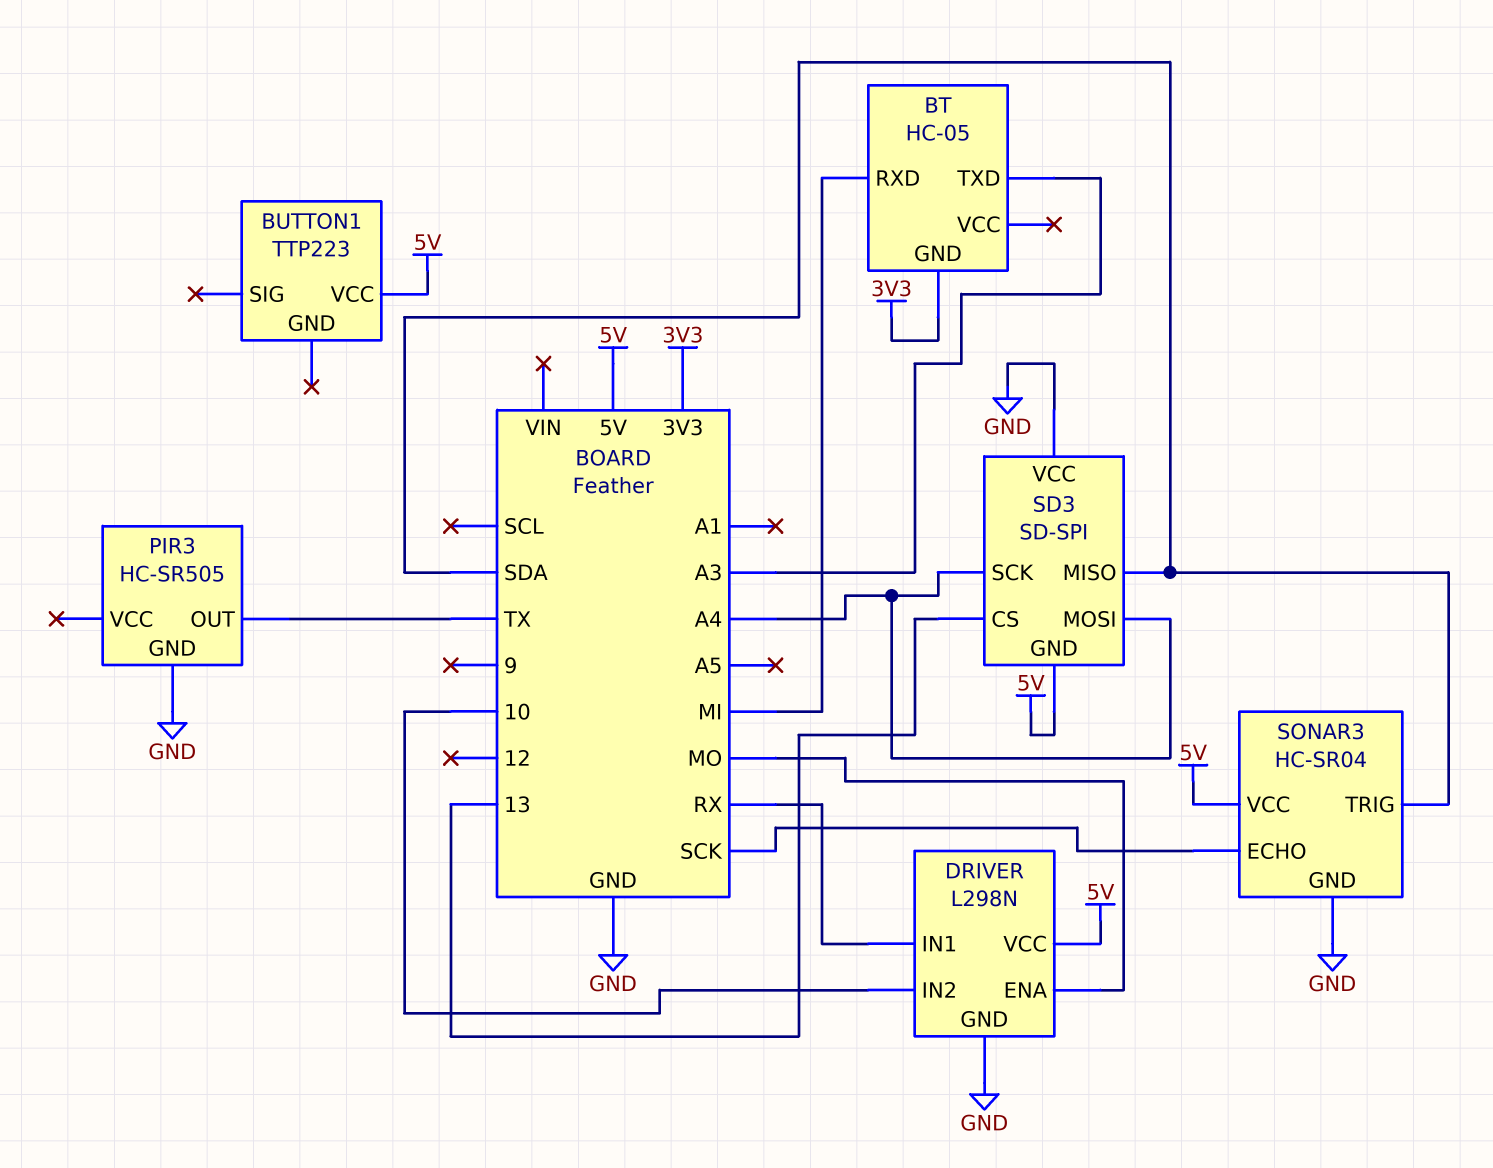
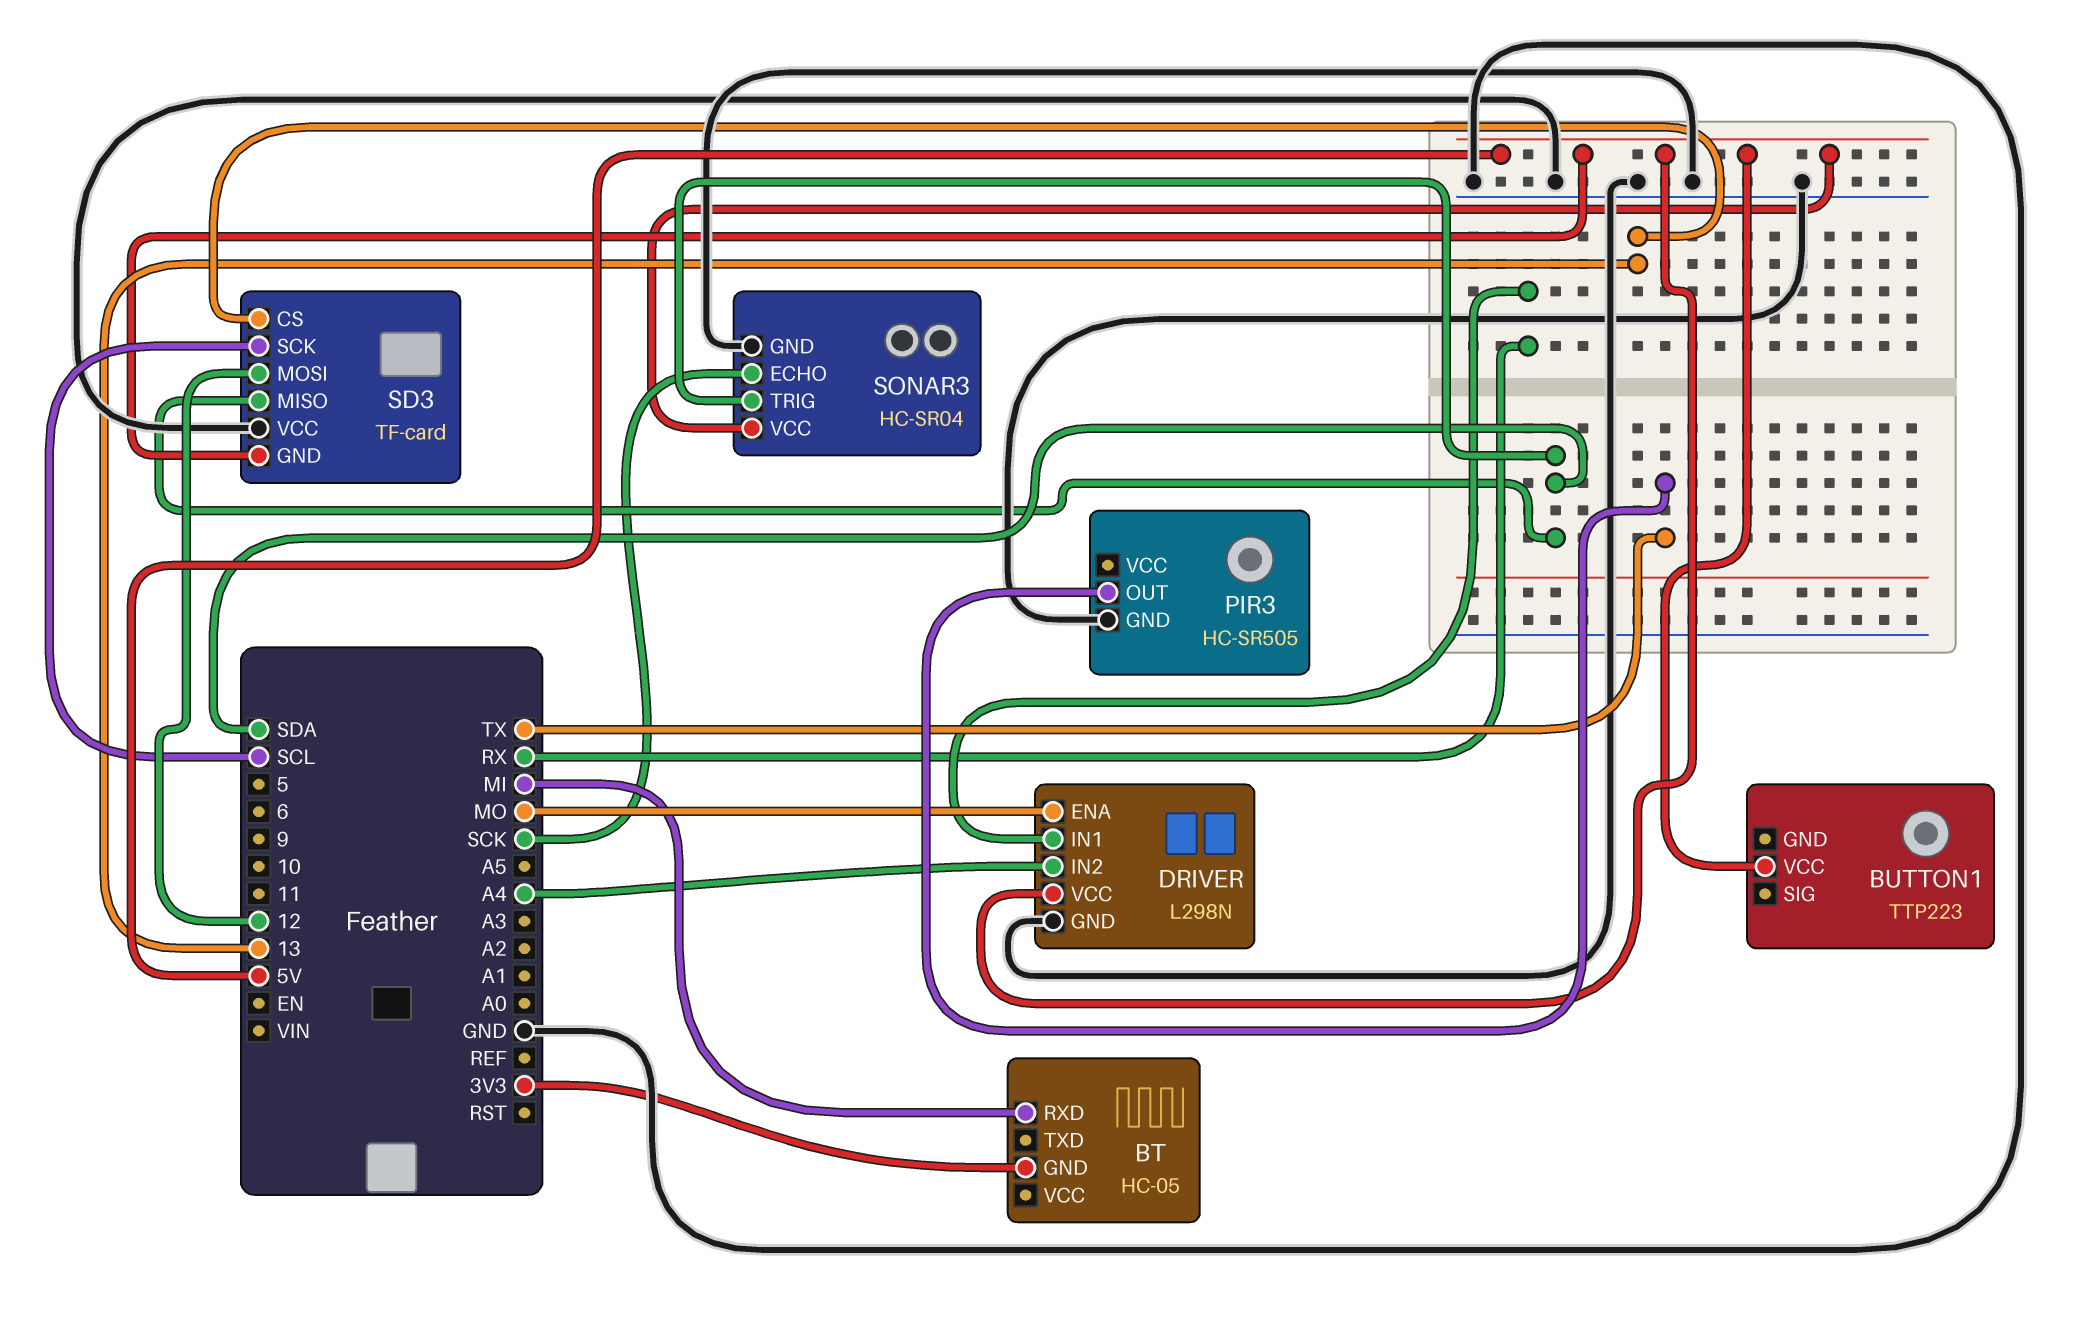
BT pin TXD: A3 -> none
DRIVER pin IN2: 10 -> A4
SD3: SD-SPI -> TF-card
SD3 pin MOSI: A4 -> 12
SD3 pin SCK: A4 -> SCL

